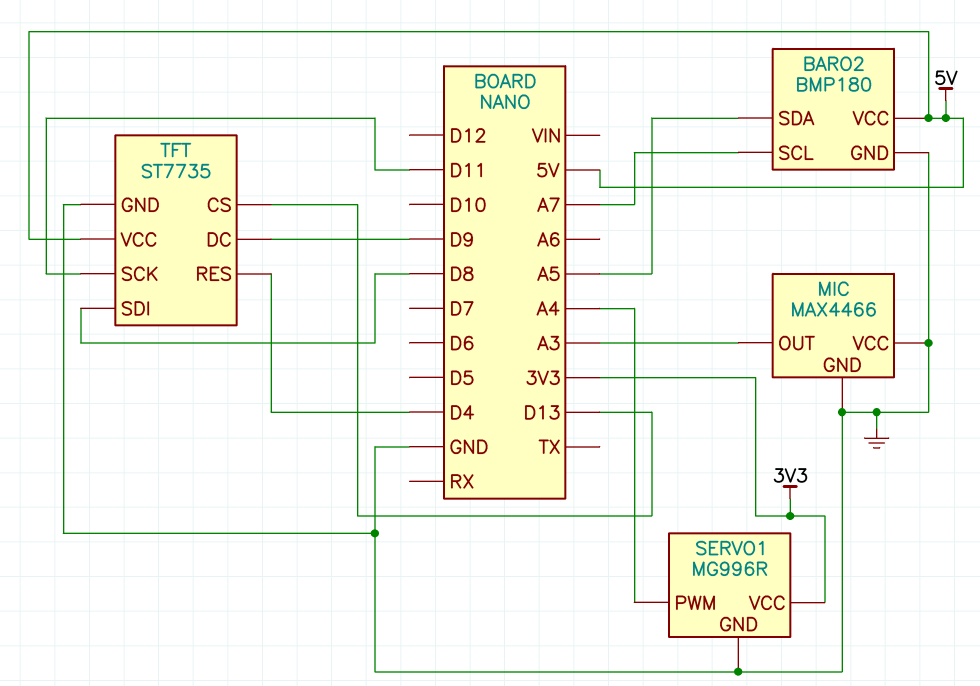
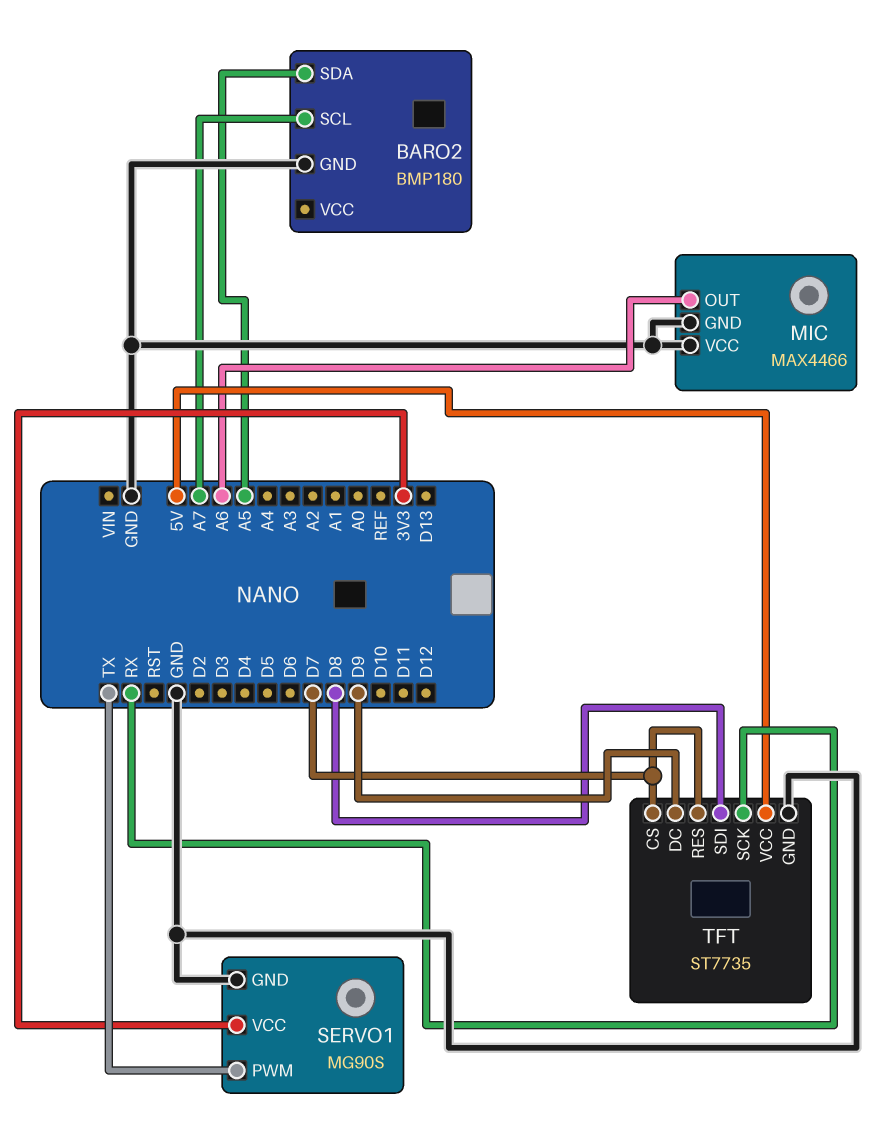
BARO2 pin VCC: 5V -> none
MIC pin OUT: A3 -> A6
SERVO1: MG996R -> MG90S
SERVO1 pin PWM: A4 -> TX
TFT pin CS: D13 -> D7
TFT pin RES: D4 -> D7
TFT pin SCK: D11 -> RX

